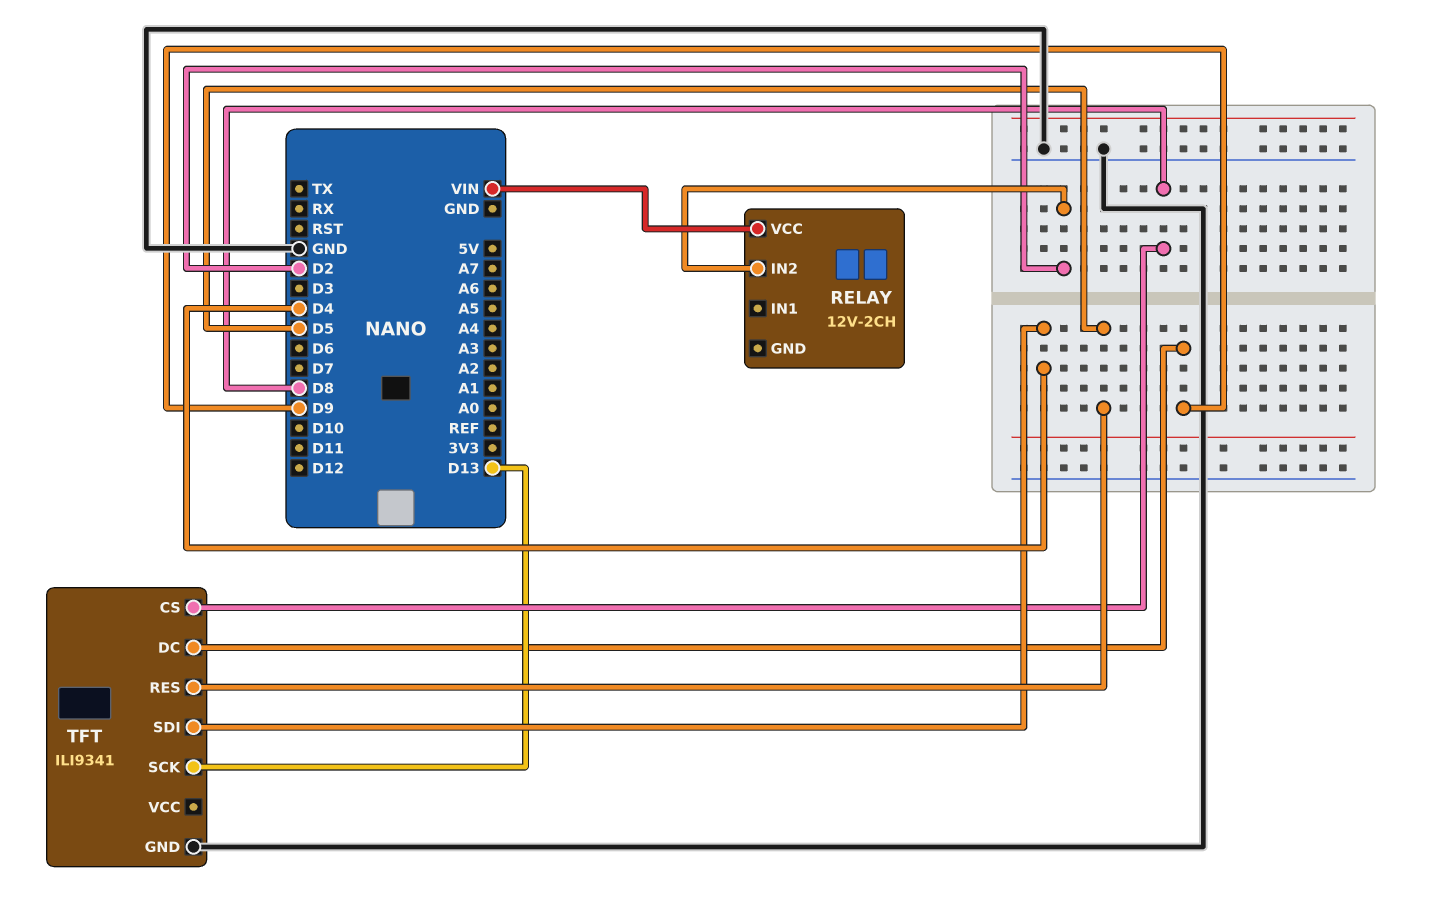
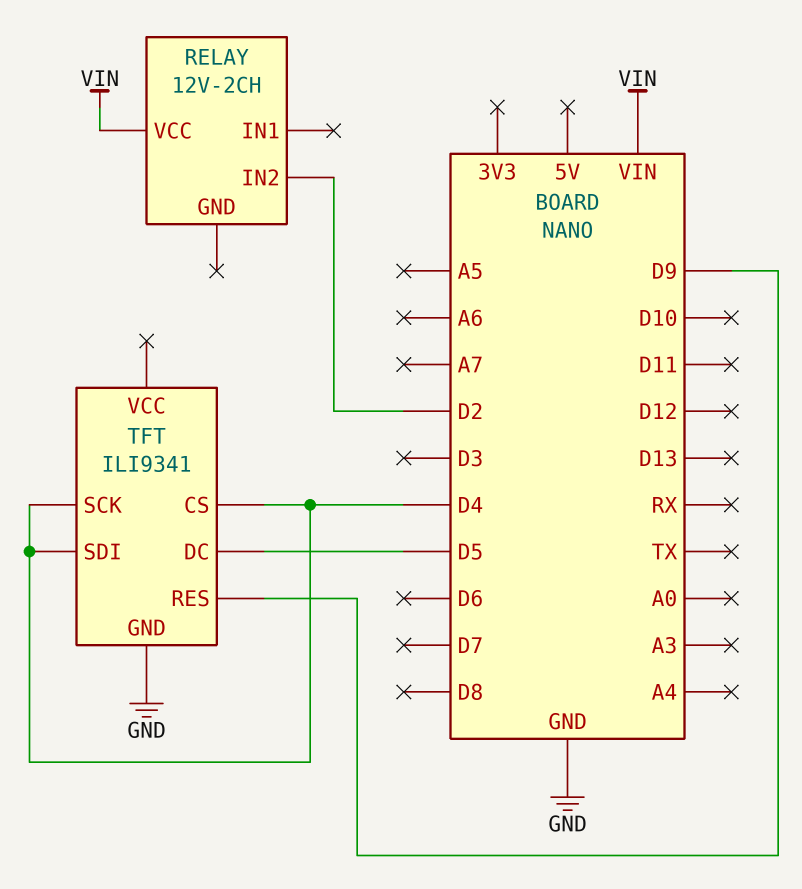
TFT pin CS: D8 -> D4
TFT pin DC: D9 -> D5
TFT pin RES: D5 -> D9
TFT pin SCK: D13 -> D4

